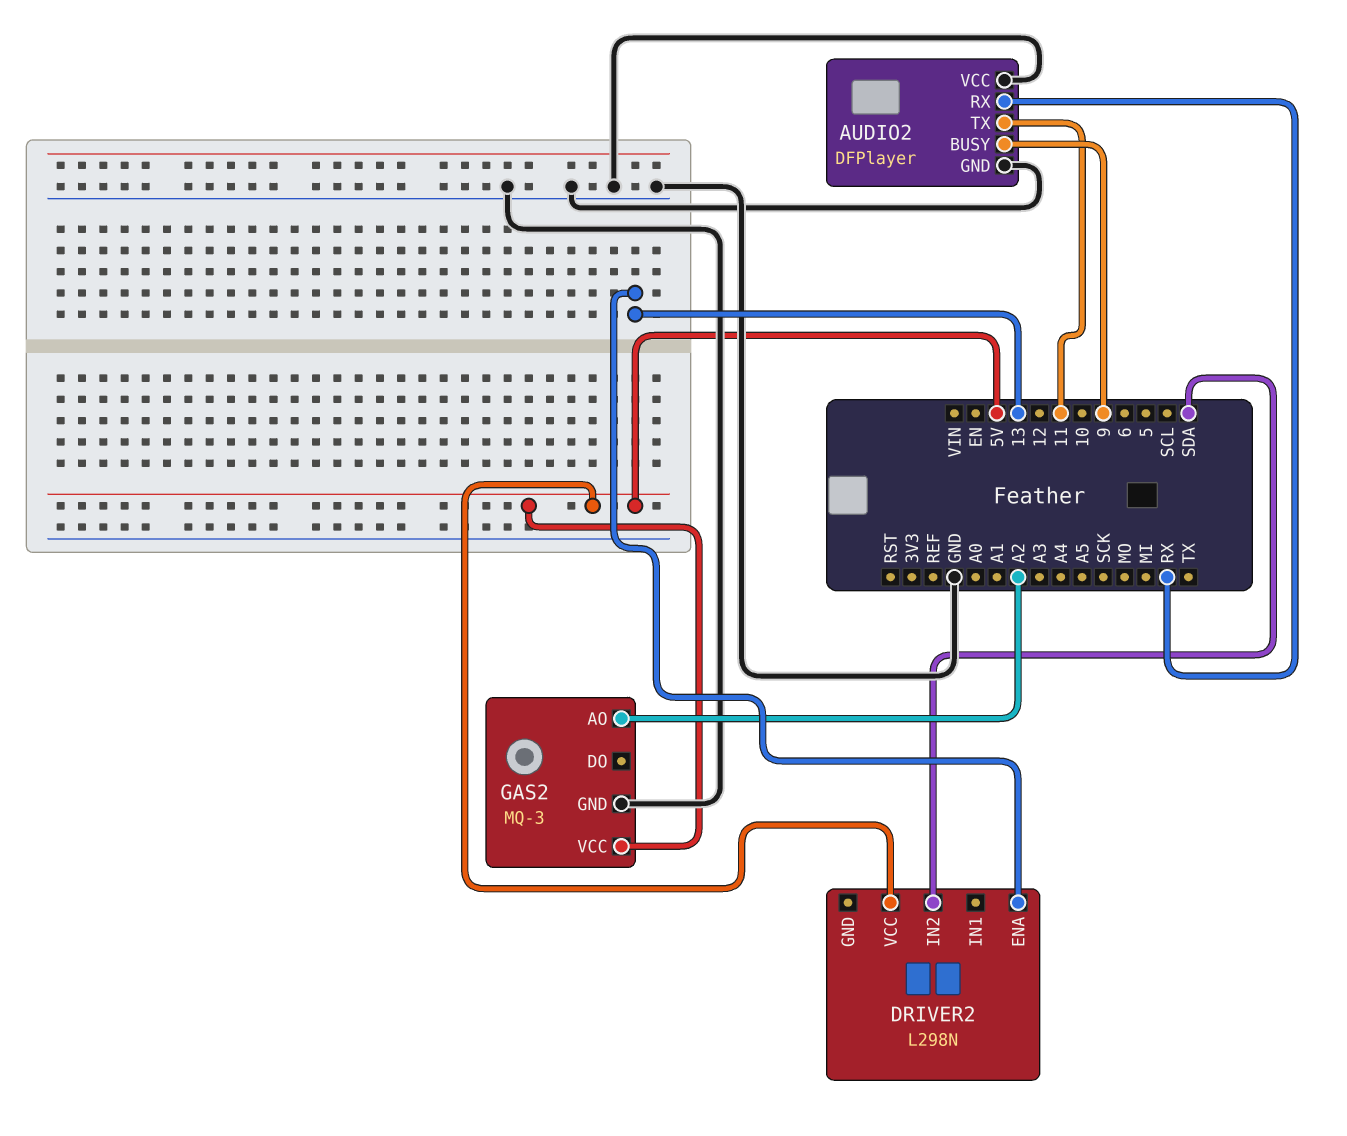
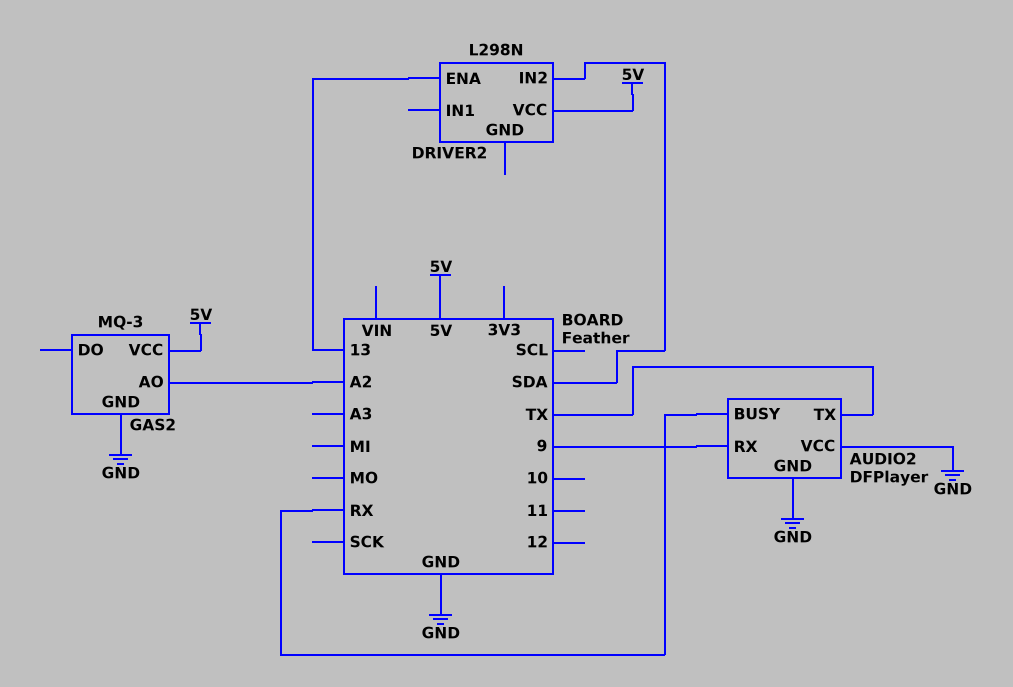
AUDIO2 pin BUSY: 9 -> RX
AUDIO2 pin RX: RX -> 9
AUDIO2 pin TX: 11 -> TX

